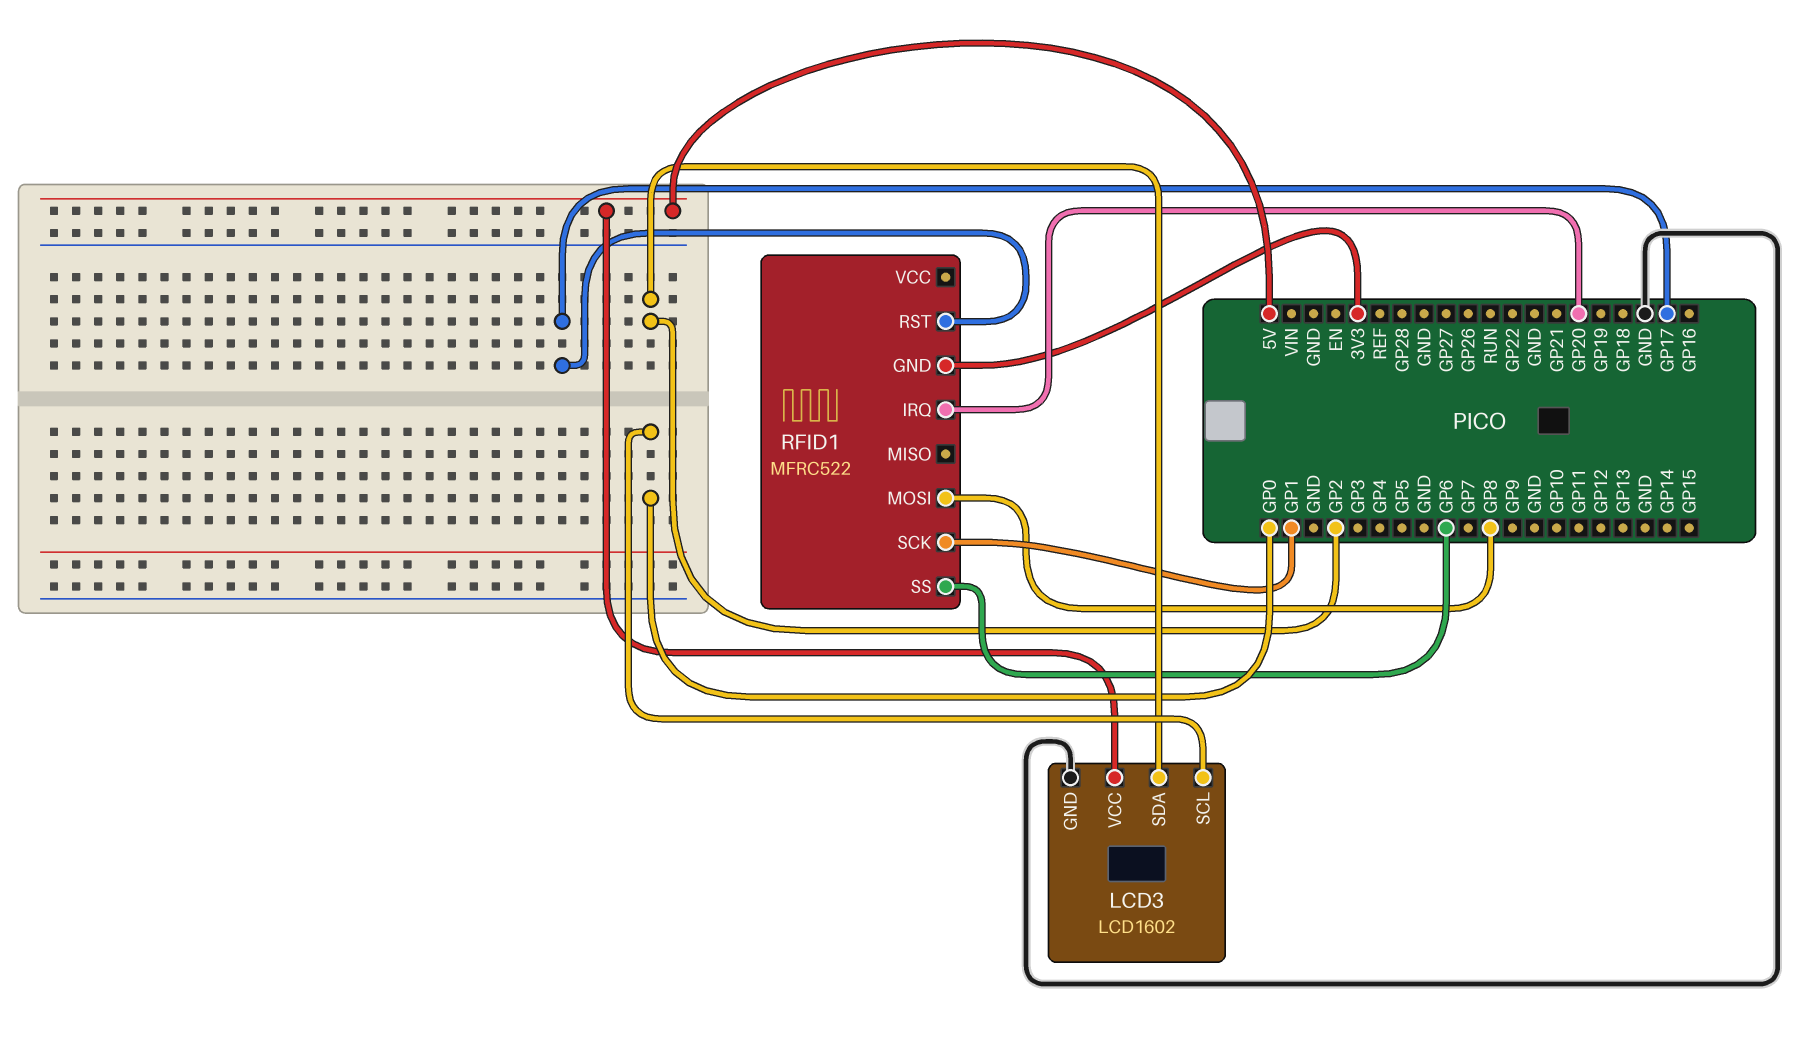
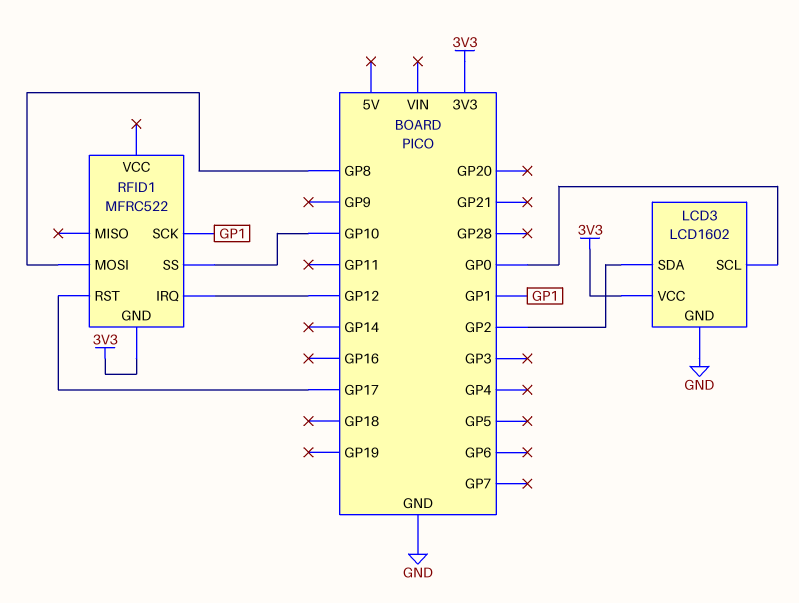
LCD3 pin VCC: 5V -> 3V3
RFID1 pin IRQ: GP20 -> GP12
RFID1 pin SS: GP6 -> GP10

